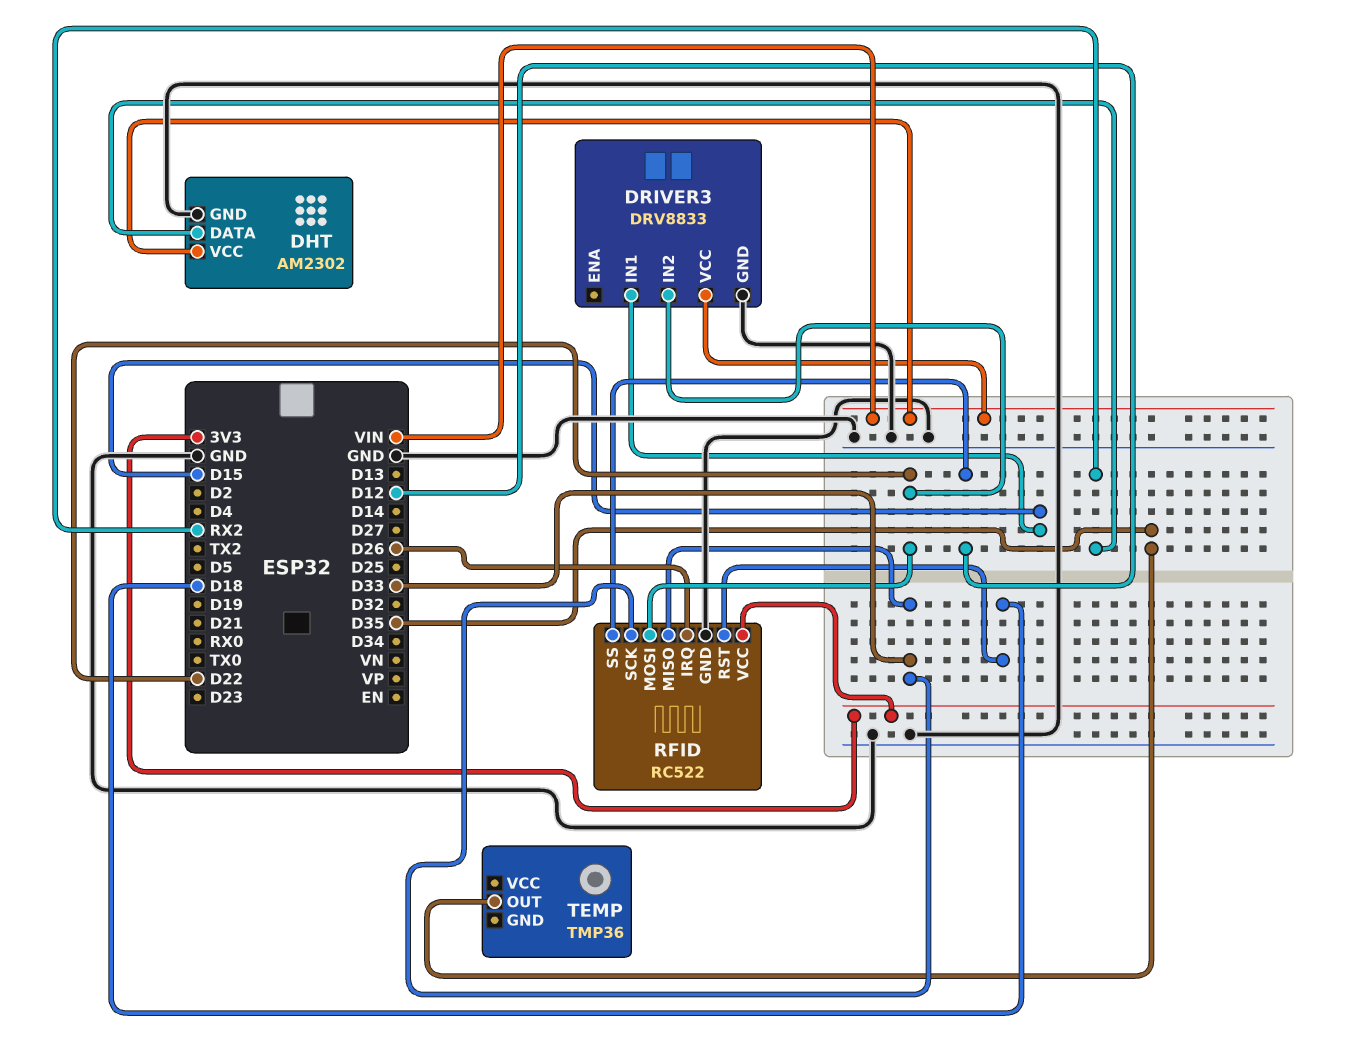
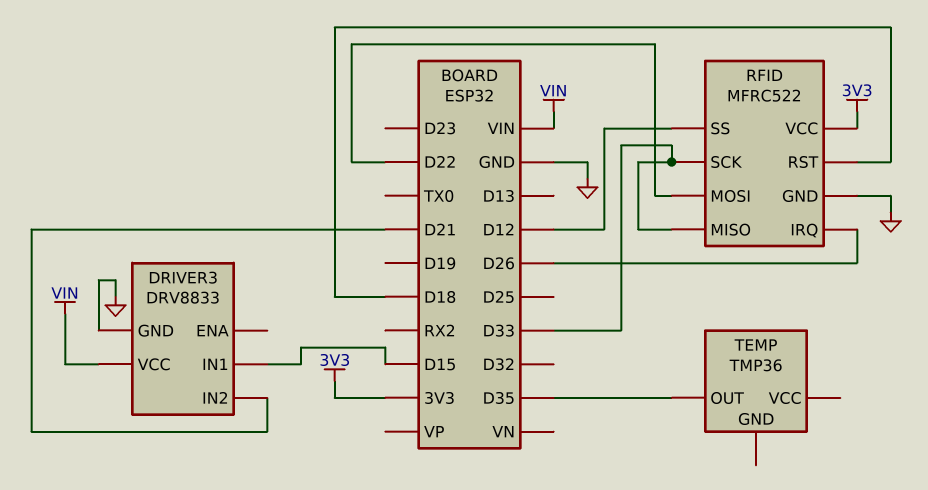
DHT: AM2302 -> none
DHT pin DATA: RX2 -> none
DHT pin GND: GND -> none
DHT pin VCC: VIN -> none
DRIVER3 pin IN2: D22 -> D21
RFID: RC522 -> MFRC522

